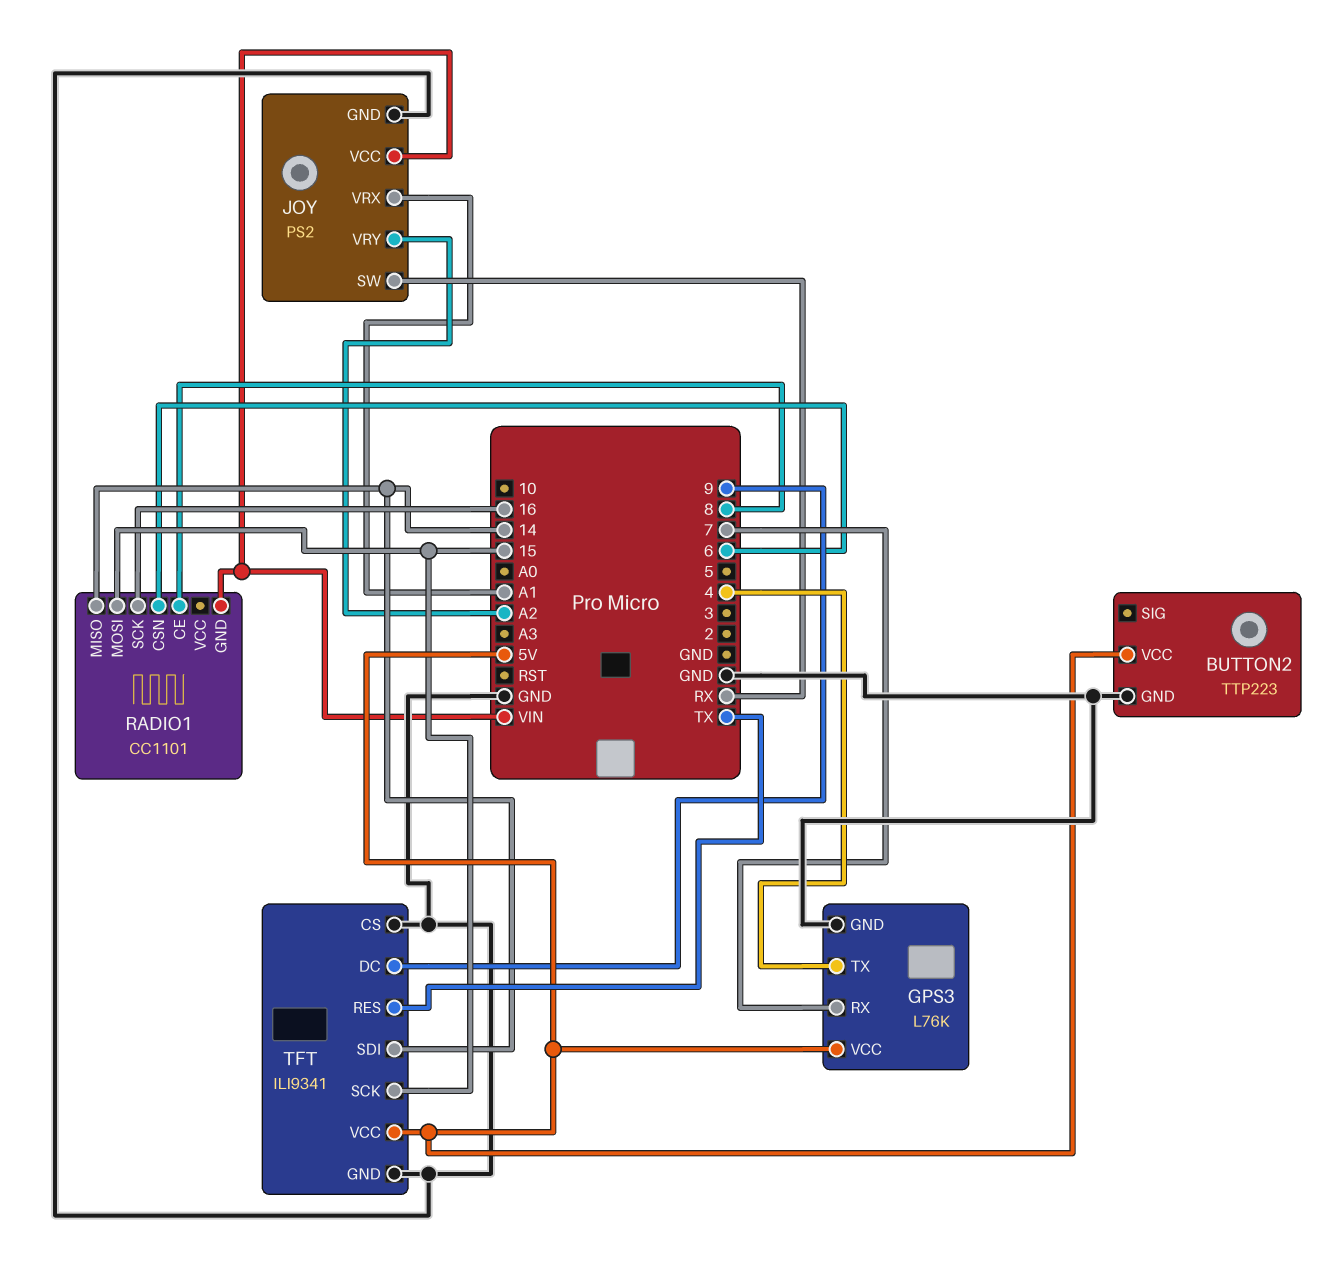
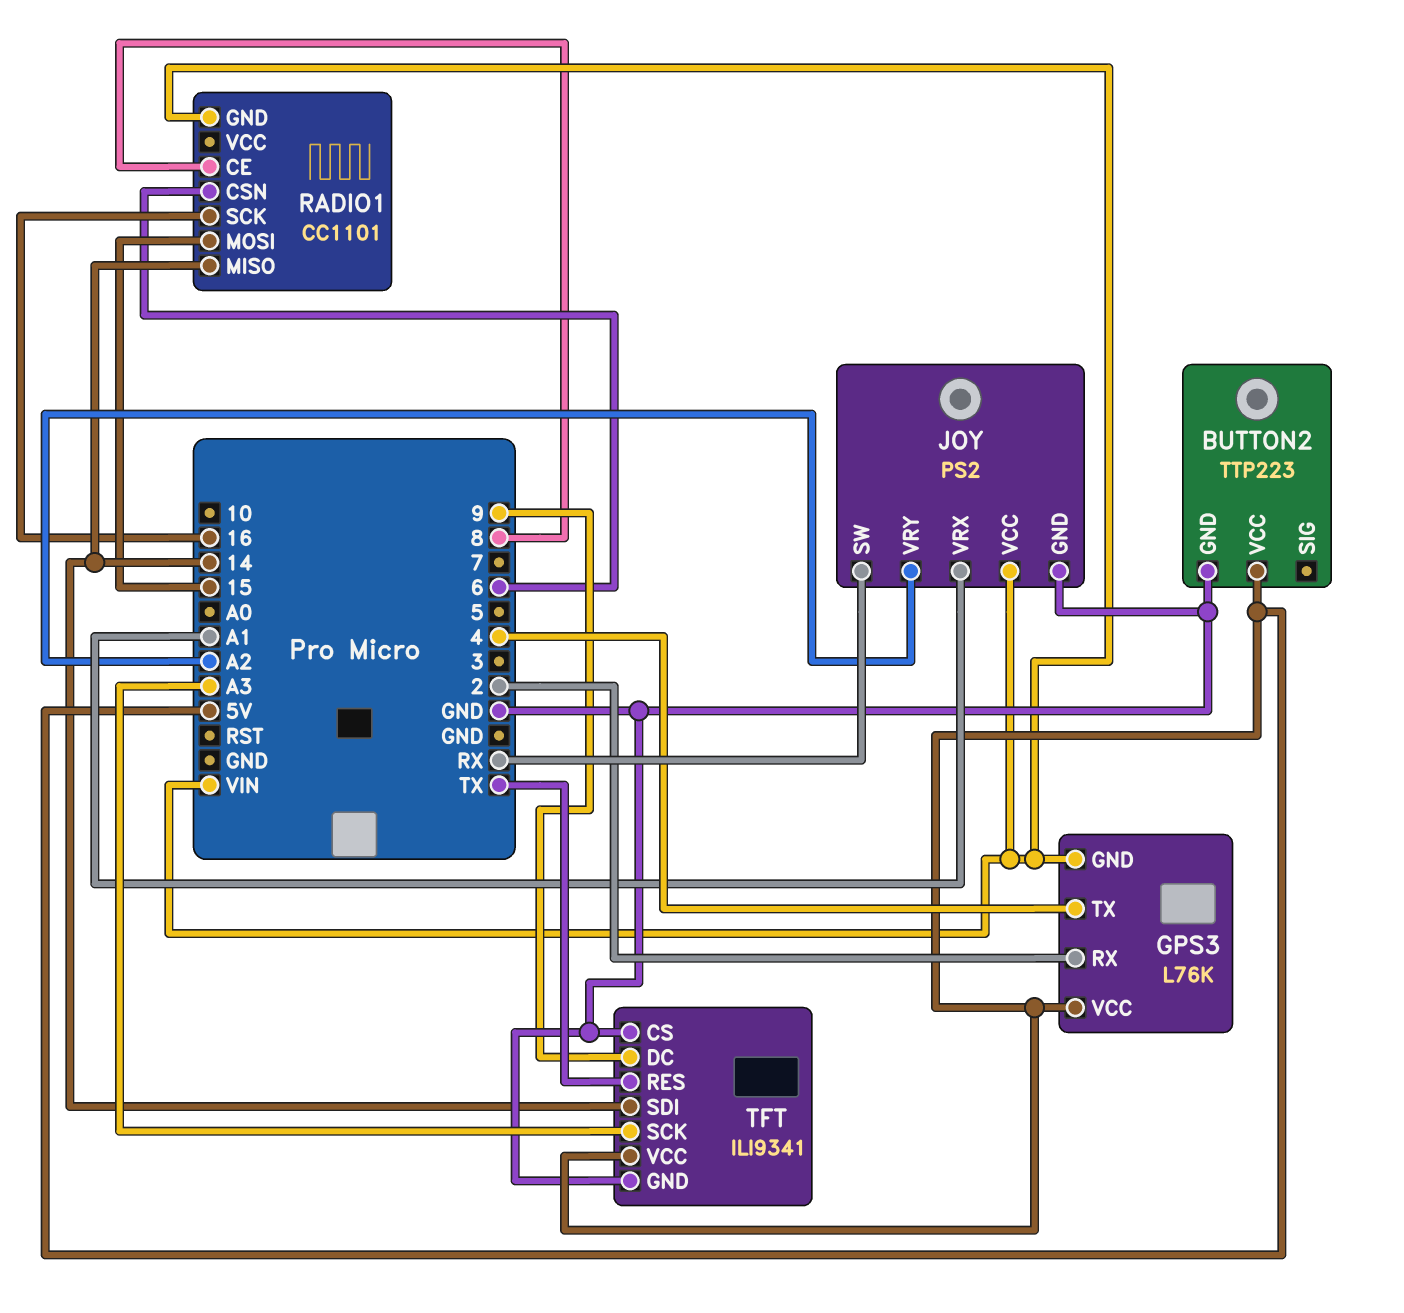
GPS3 pin GND: GND -> VIN
GPS3 pin RX: 7 -> 2
TFT pin SCK: 15 -> A3

